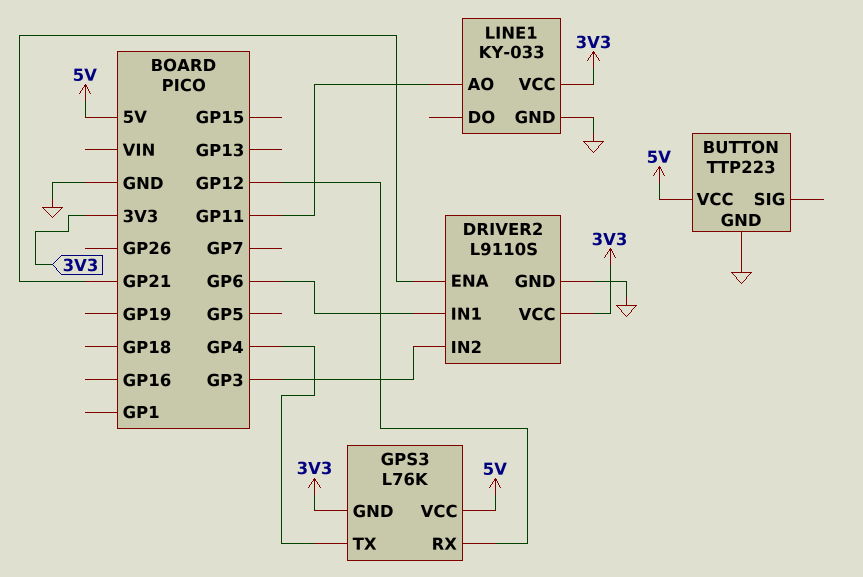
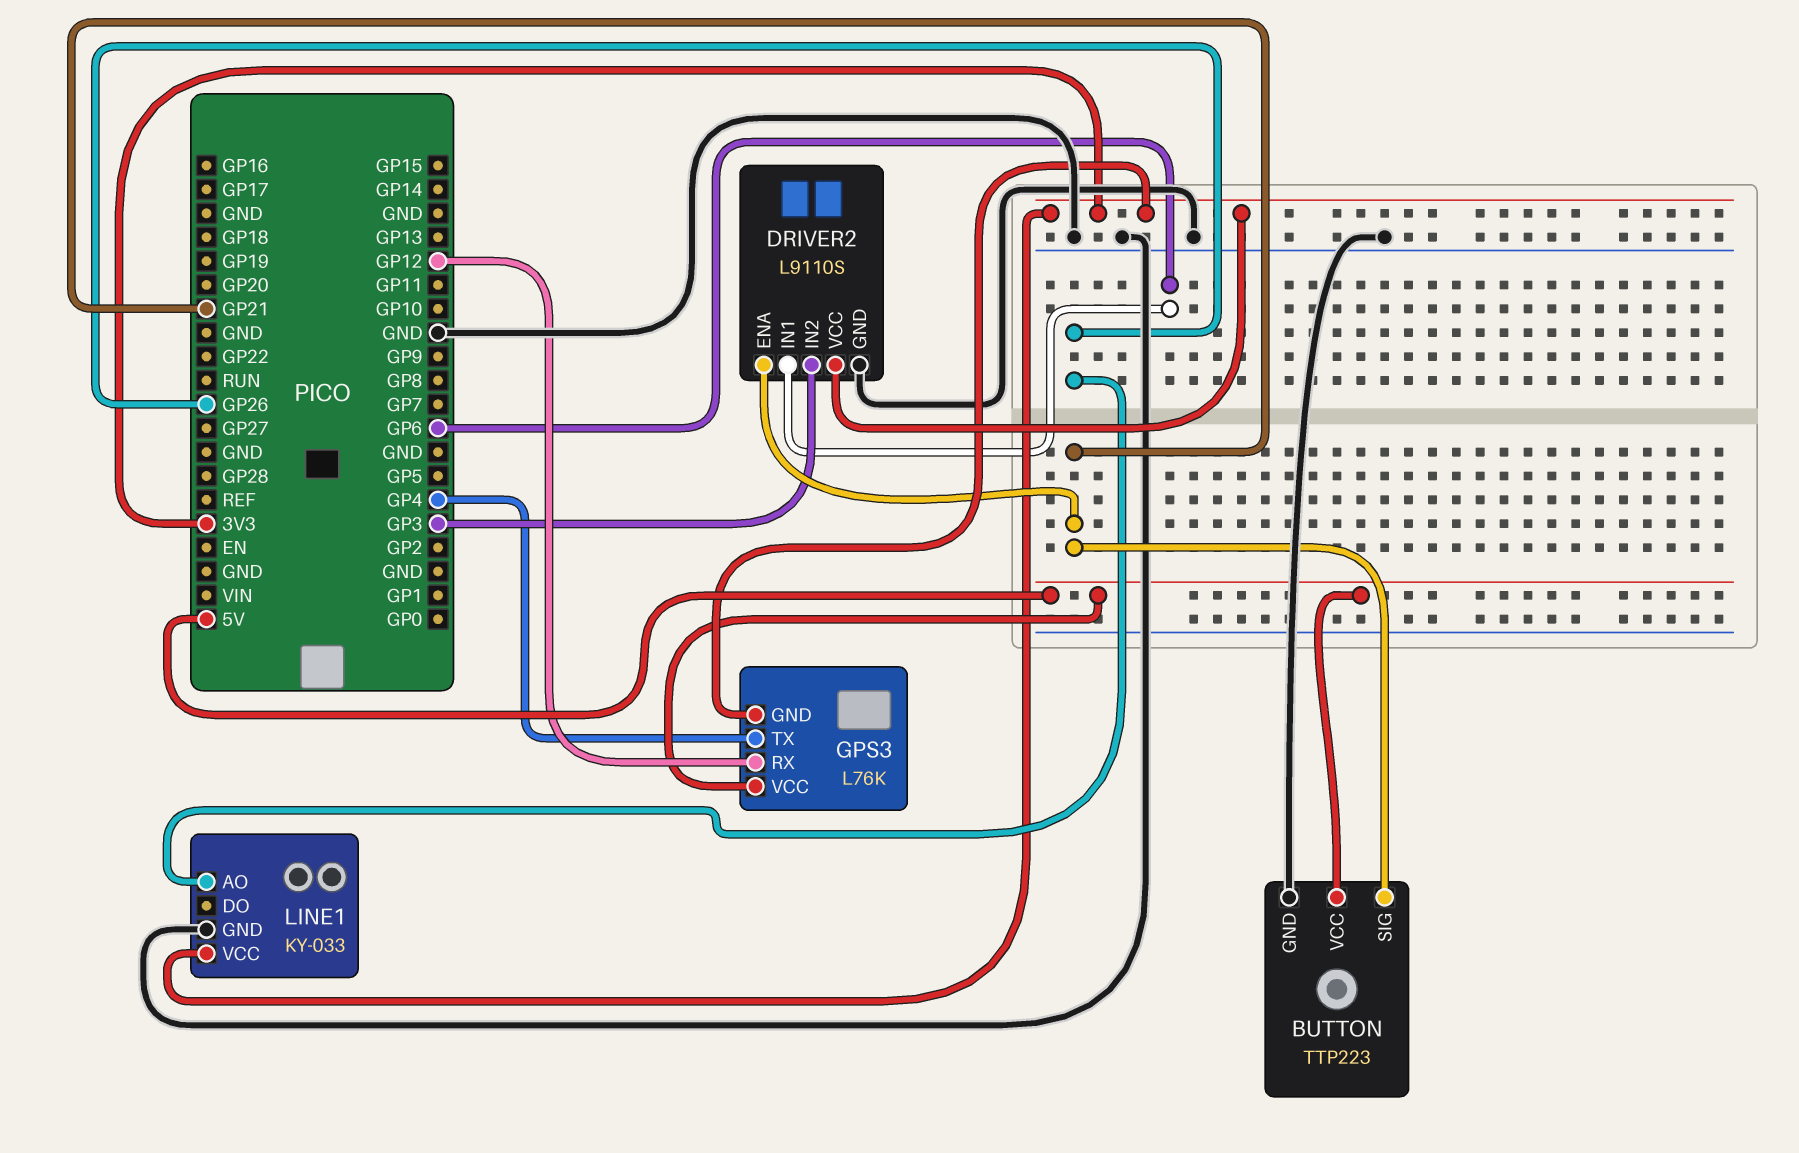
BUTTON pin SIG: none -> GP21
LINE1 pin AO: GP11 -> GP26

